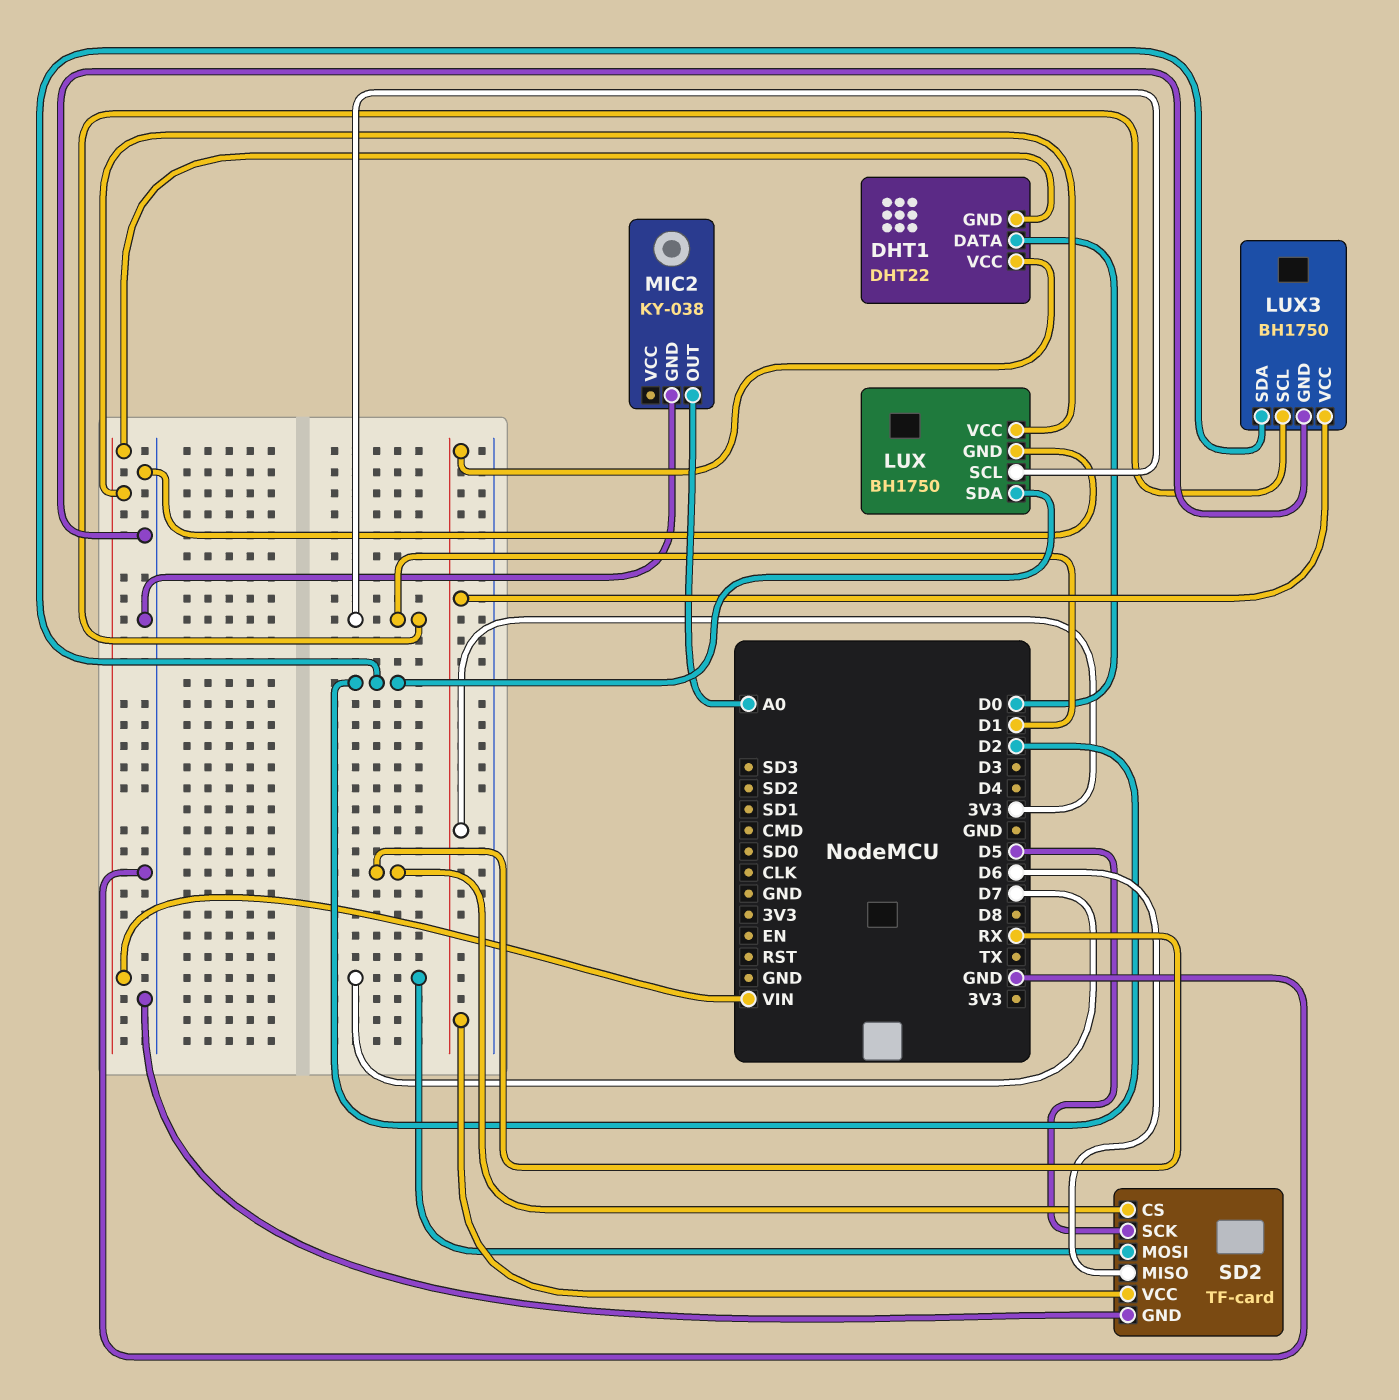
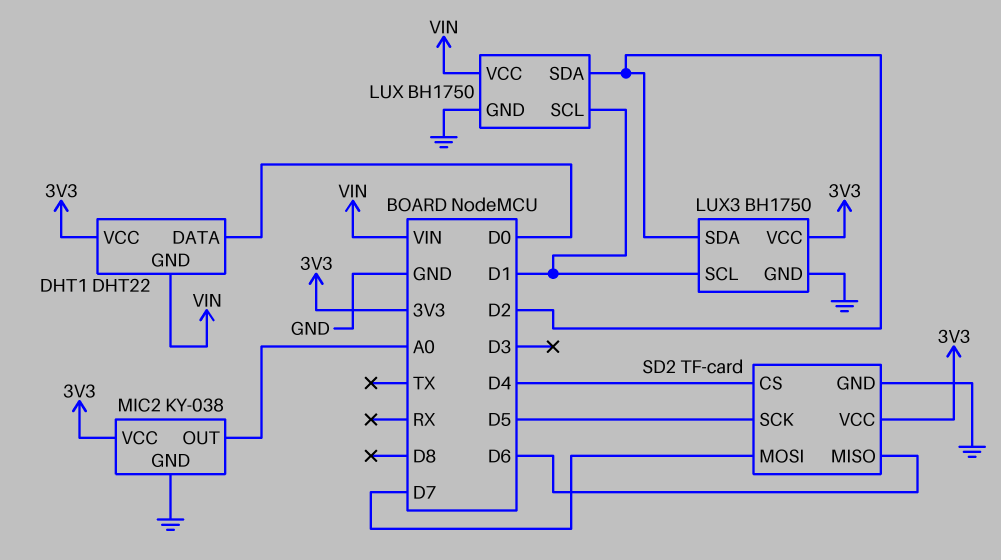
MIC2 pin VCC: none -> 3V3
SD2 pin CS: RX -> D4

